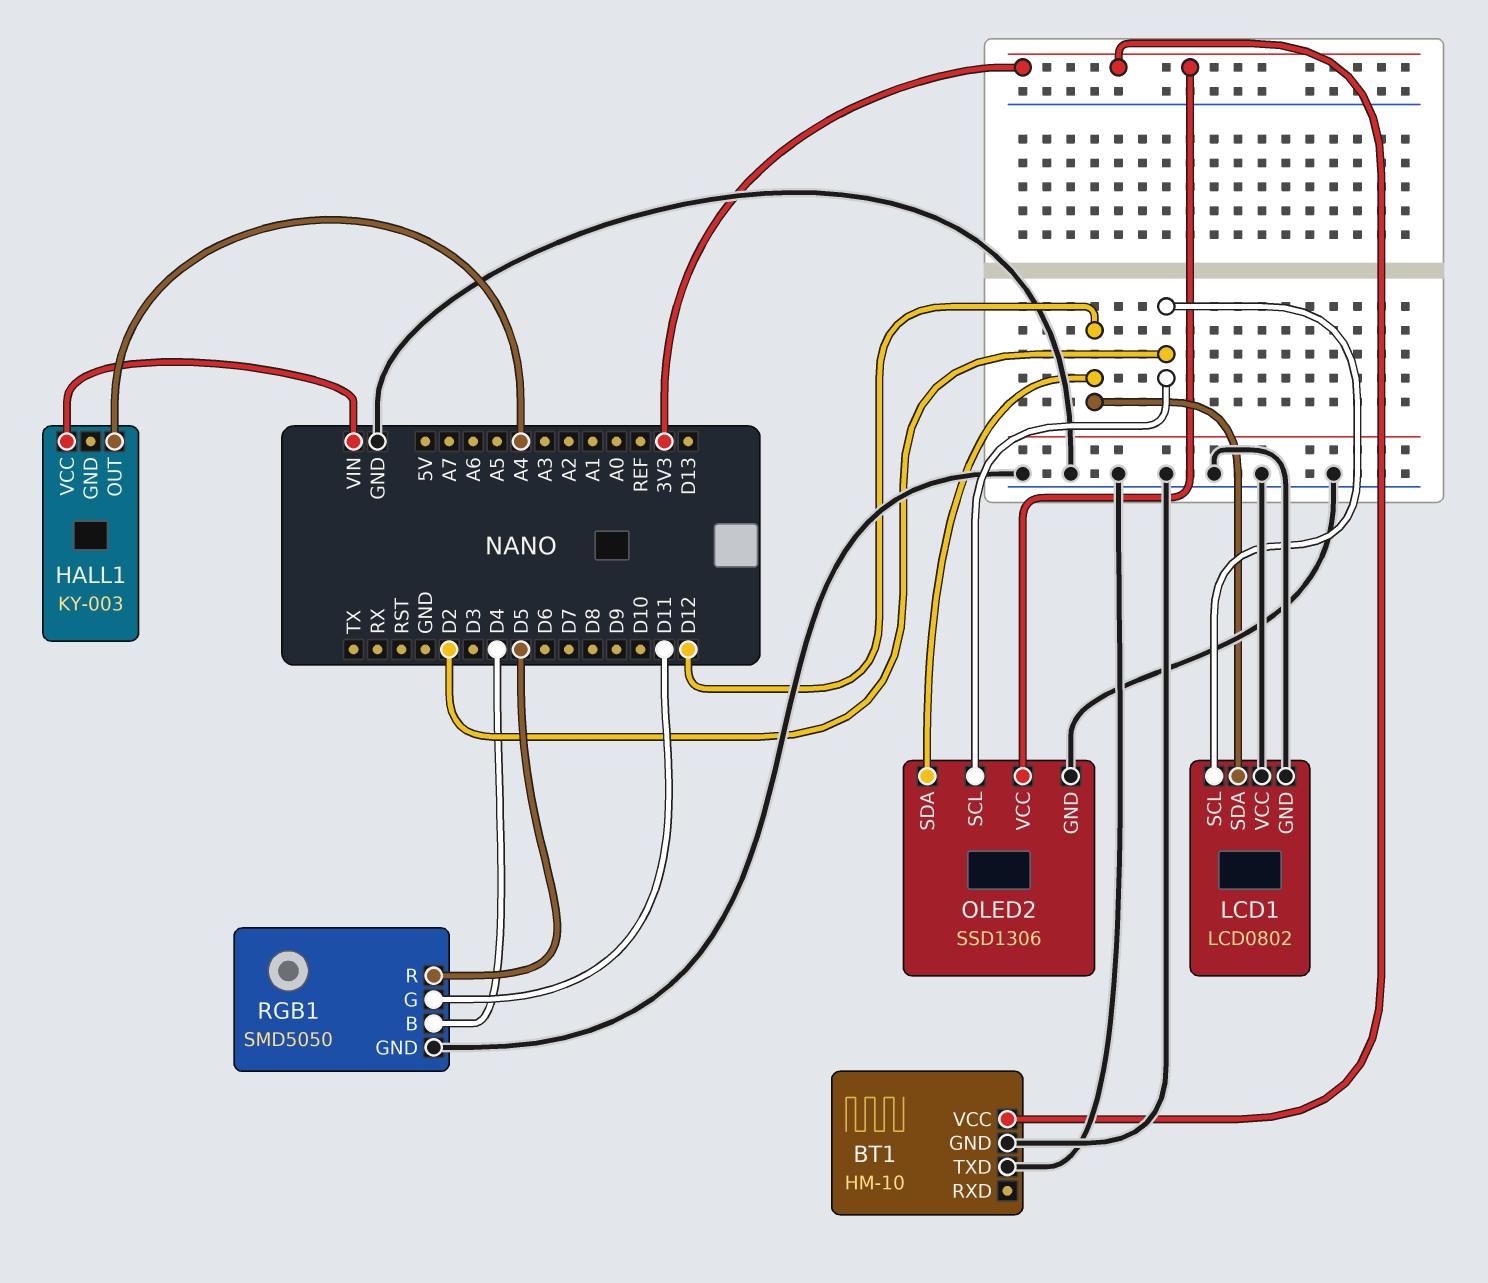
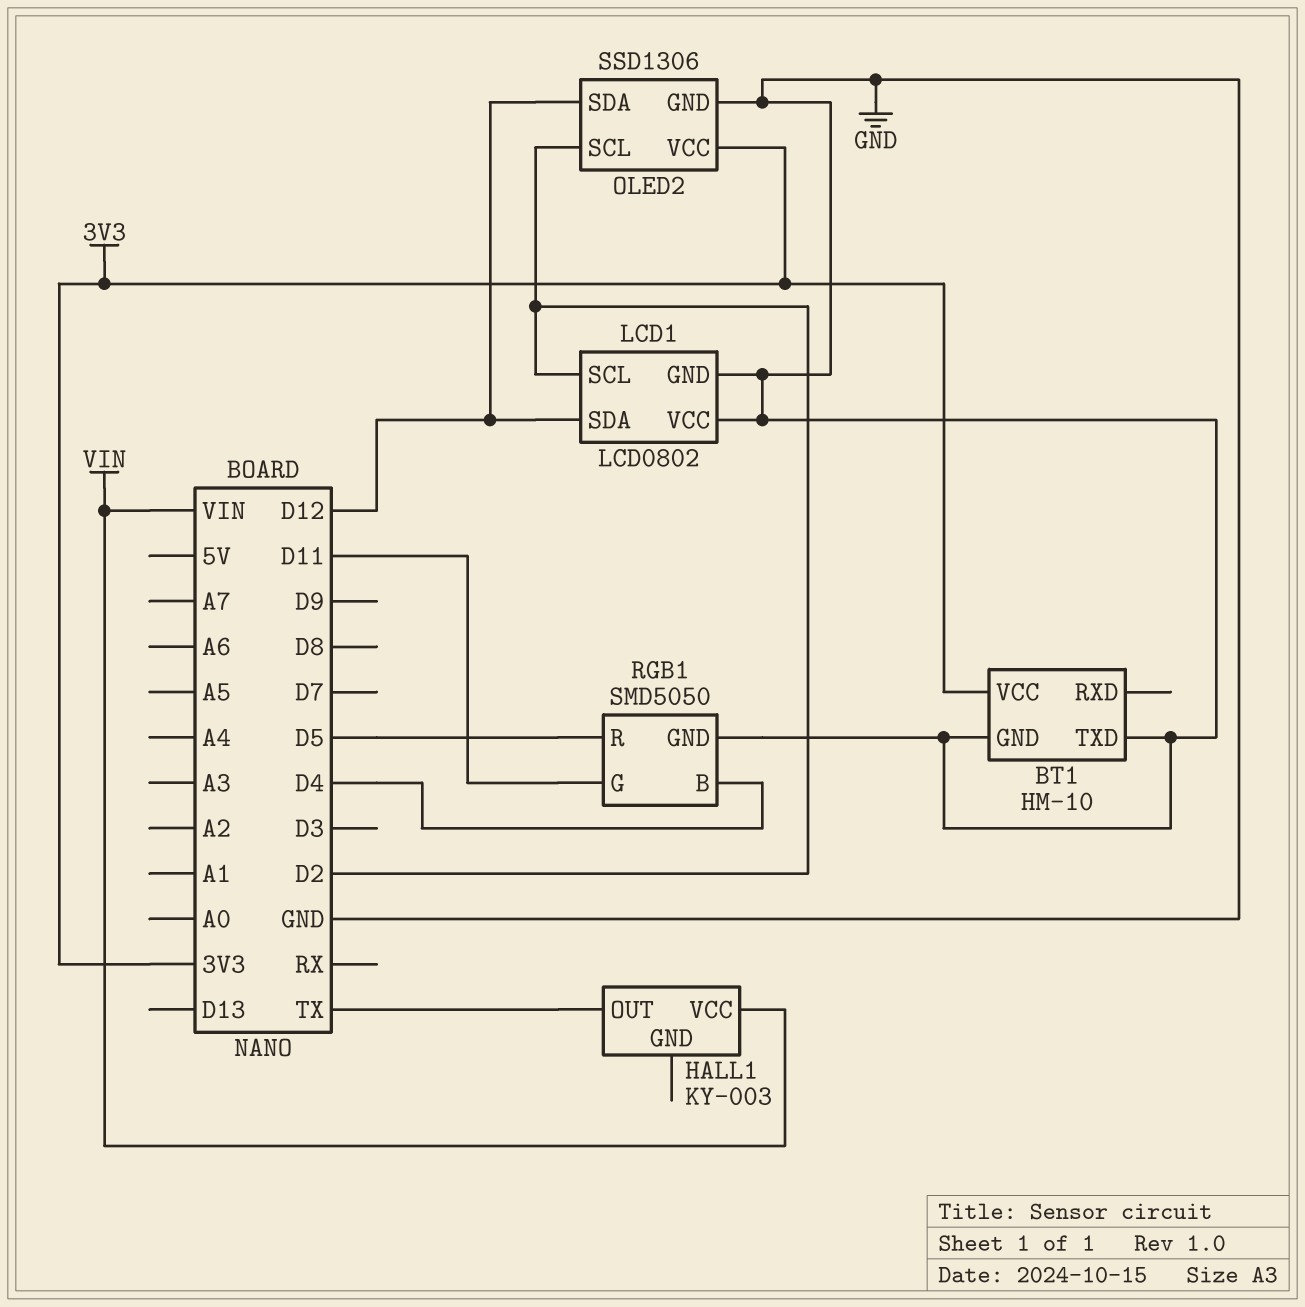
HALL1 pin OUT: A4 -> TX

